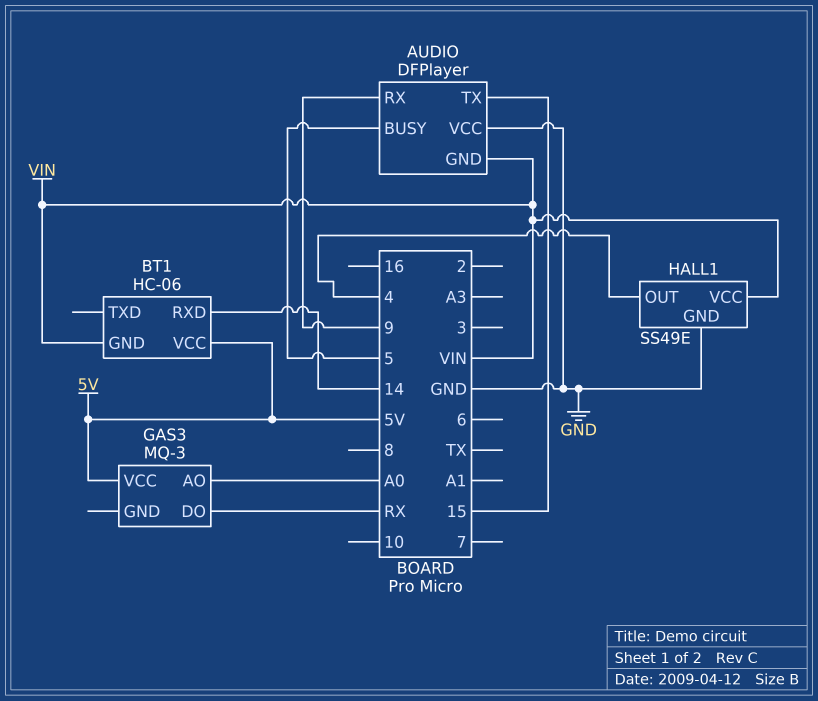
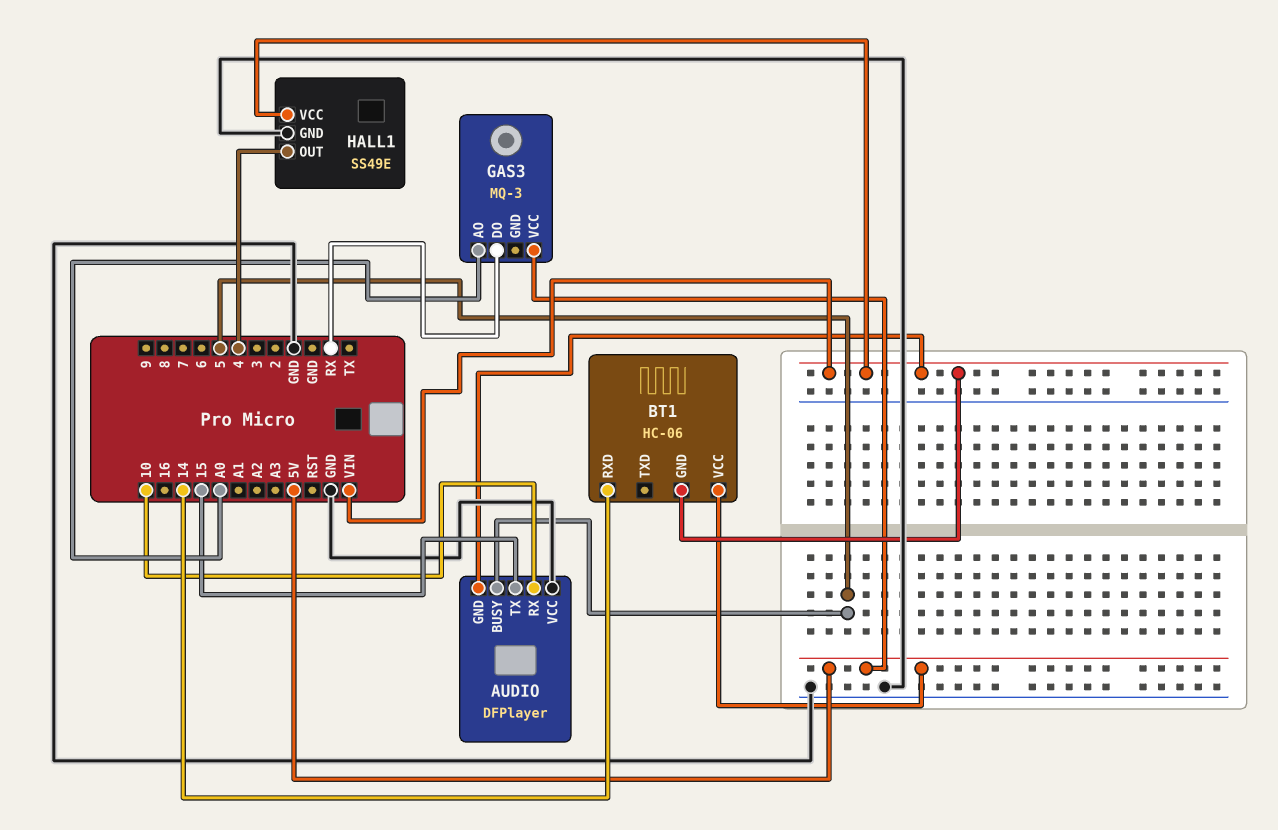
AUDIO pin RX: 9 -> 10

